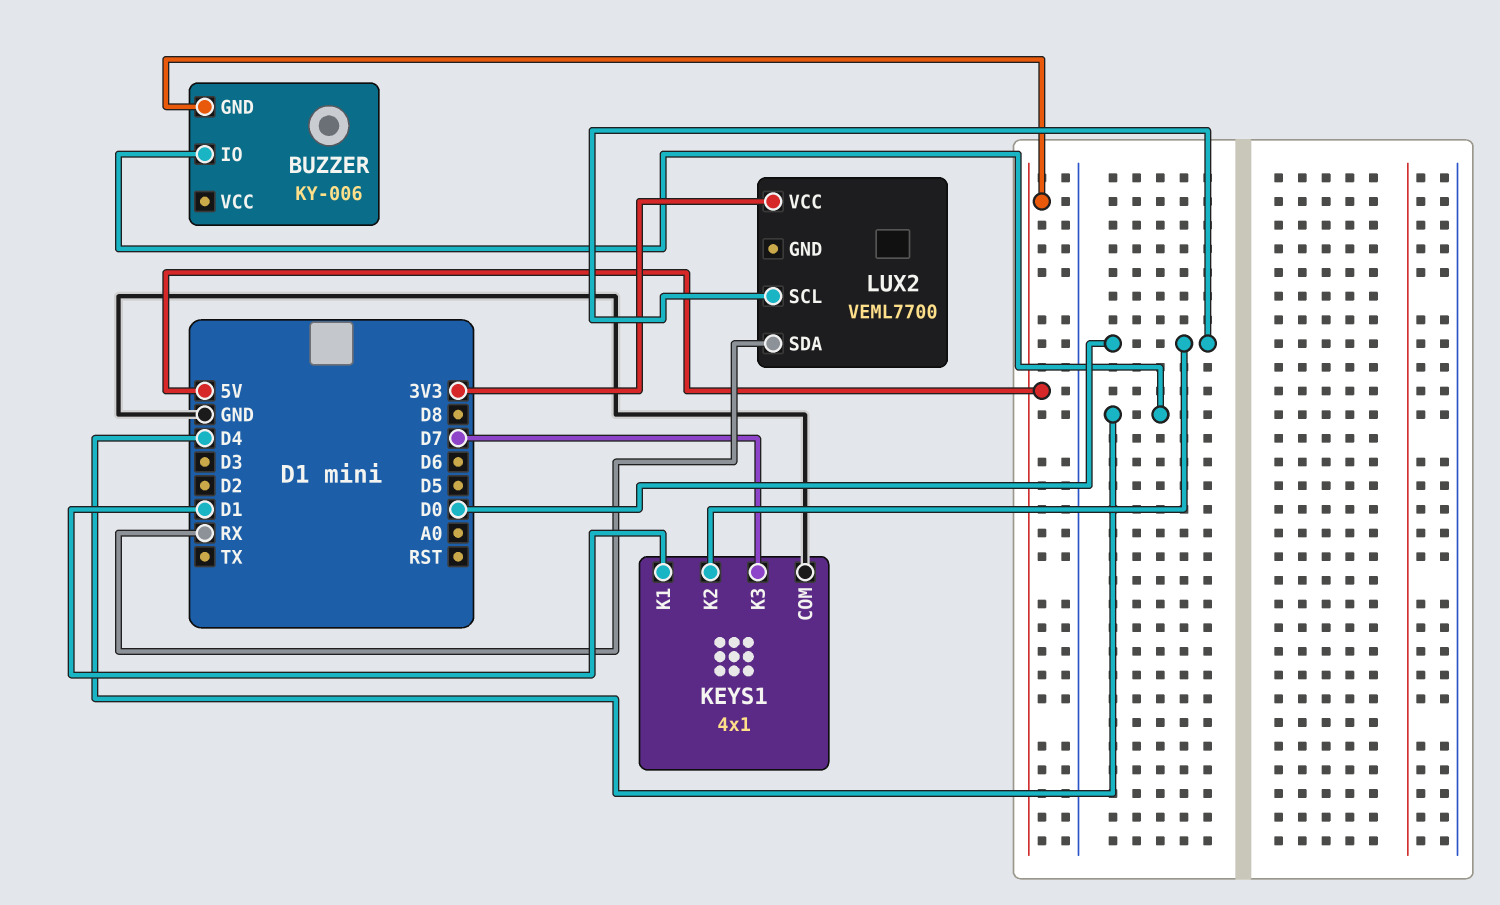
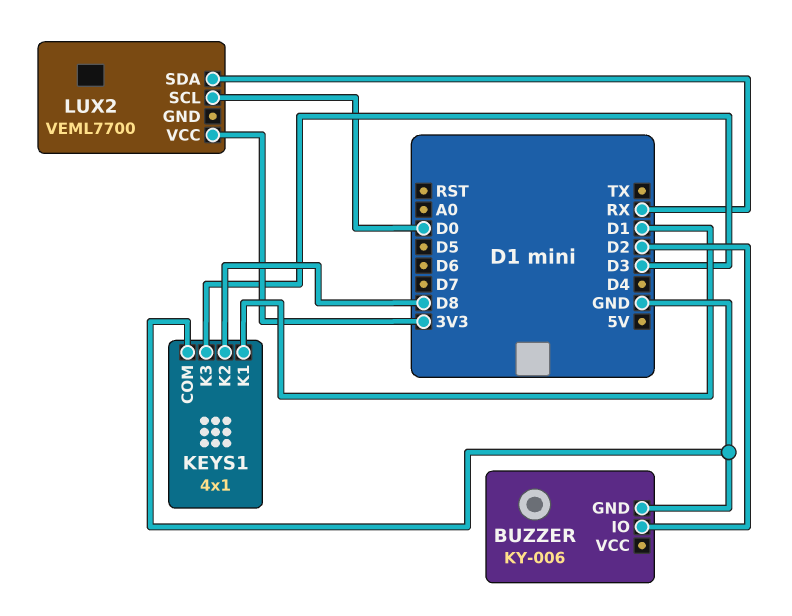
BUZZER pin GND: 5V -> GND
BUZZER pin IO: D4 -> D2
KEYS1 pin K2: D0 -> D8
KEYS1 pin K3: D7 -> D3

